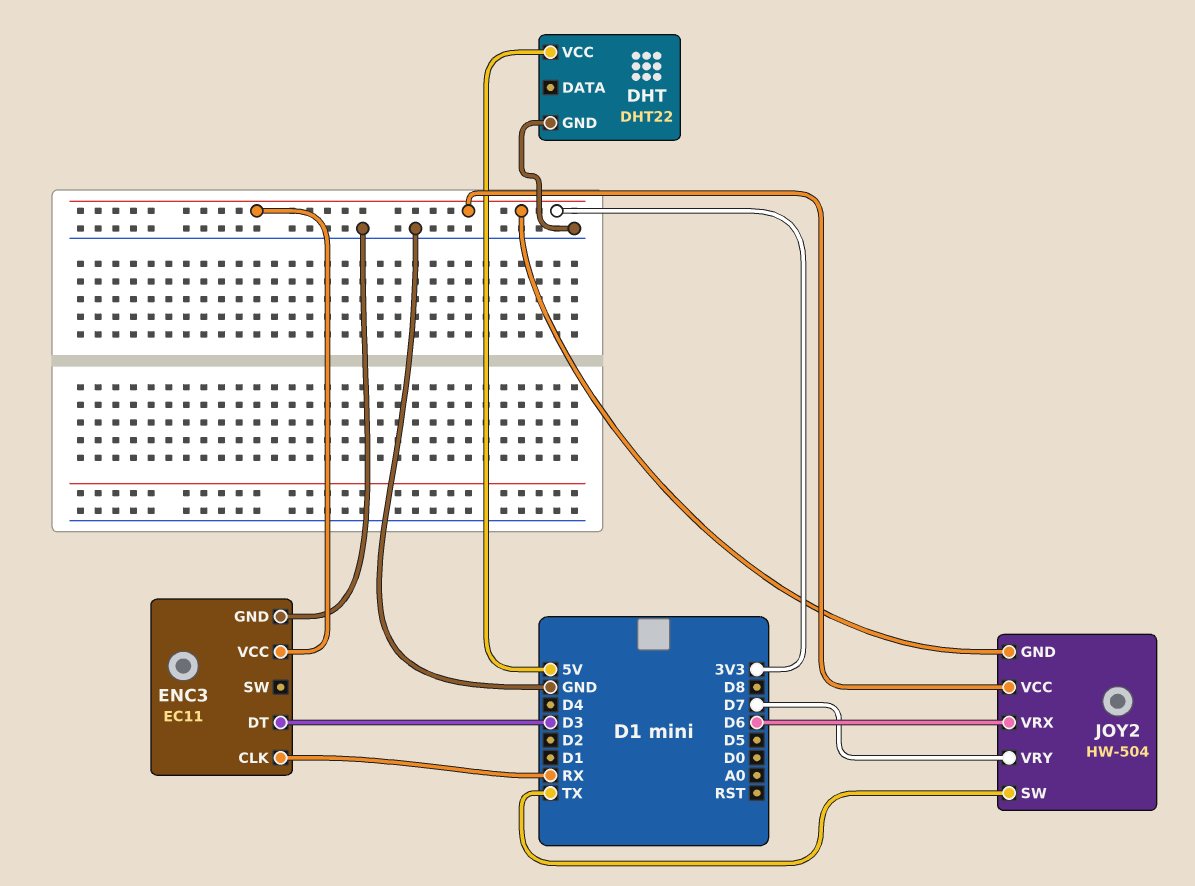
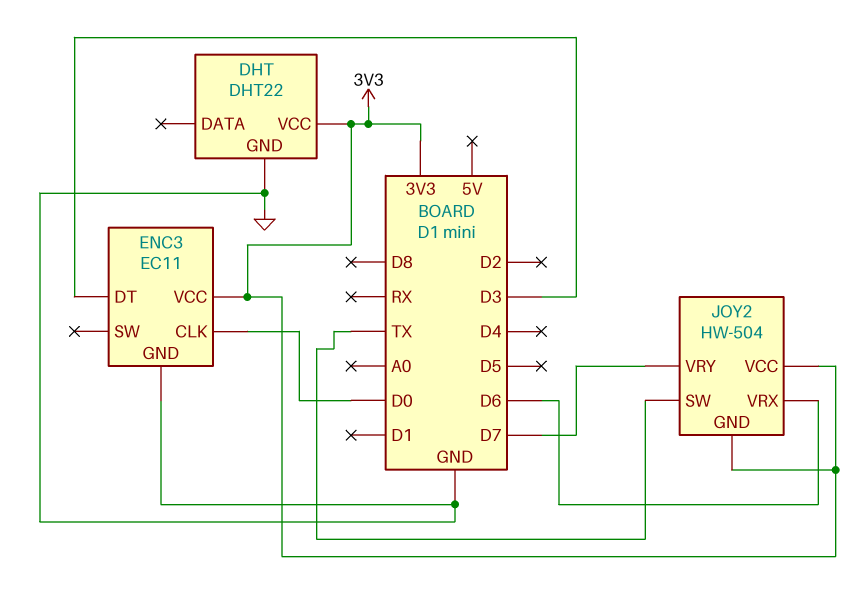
DHT pin VCC: 5V -> 3V3
ENC3 pin CLK: RX -> D0

